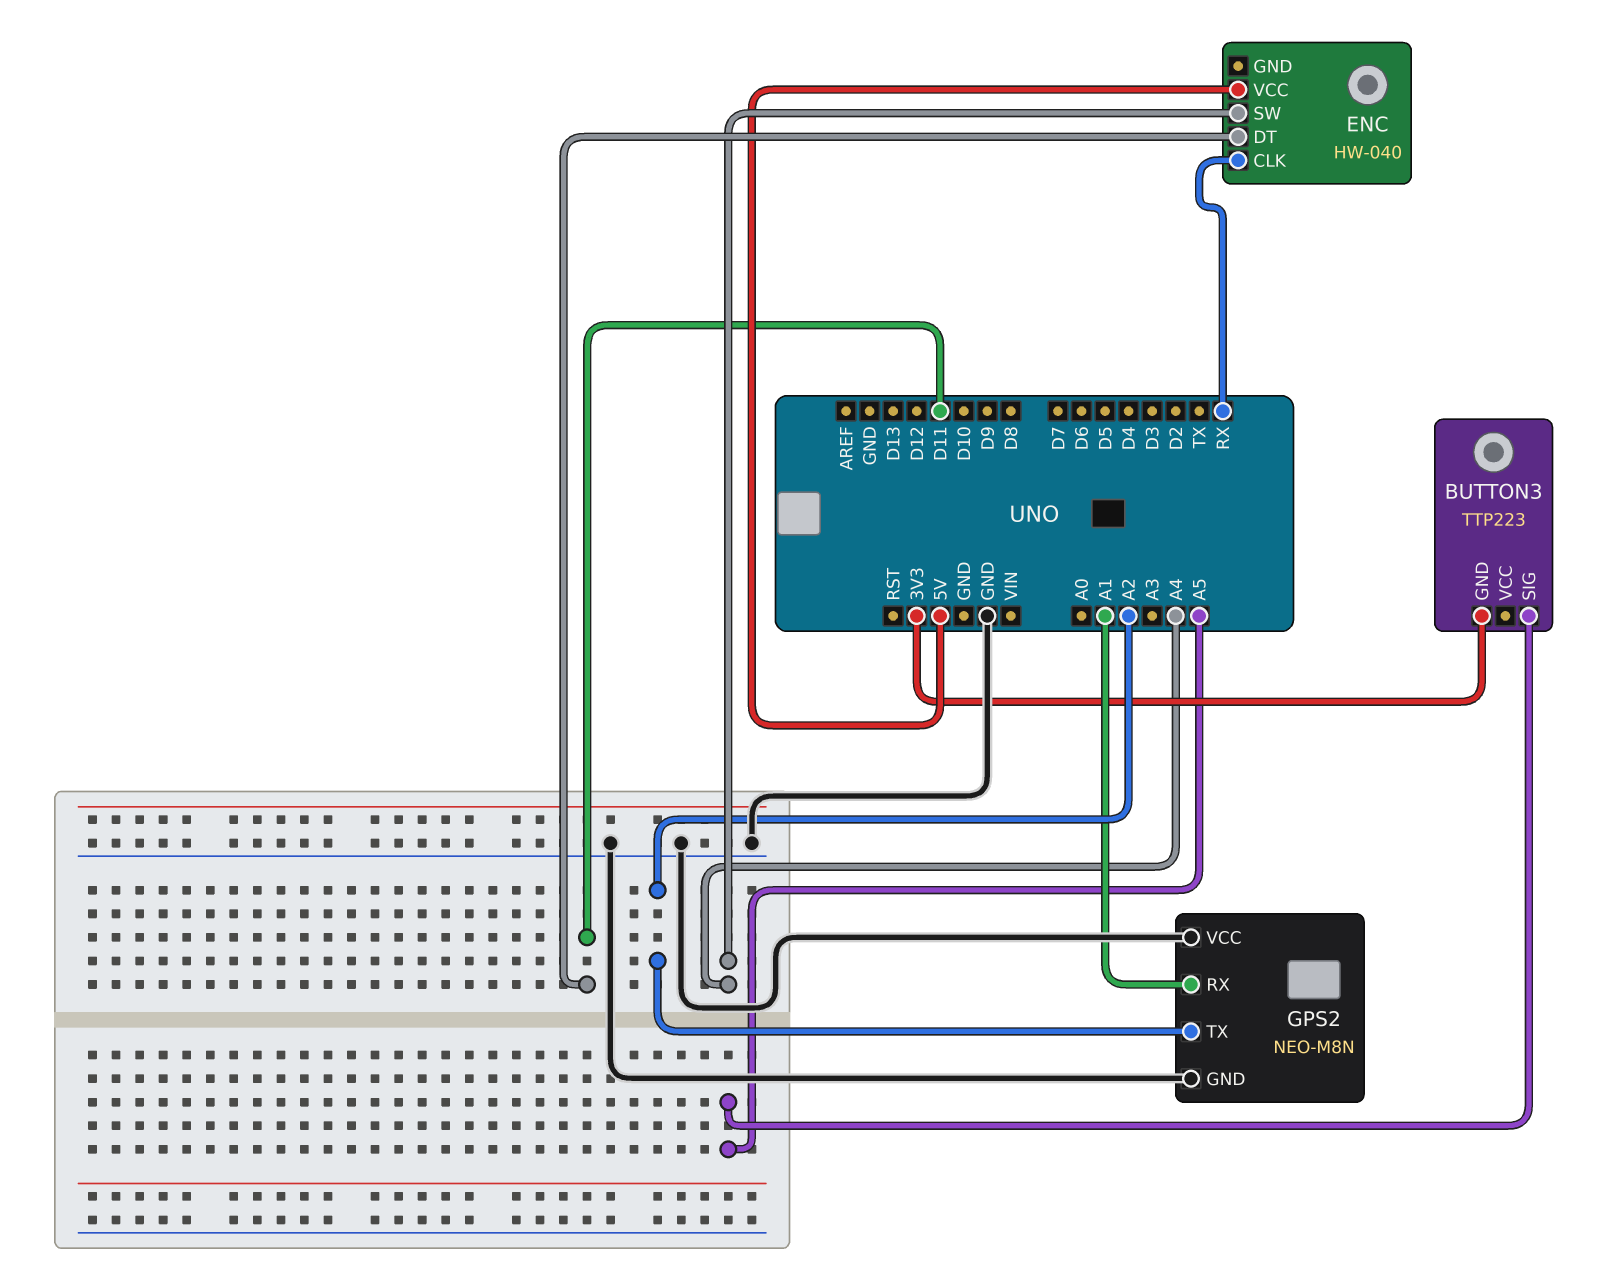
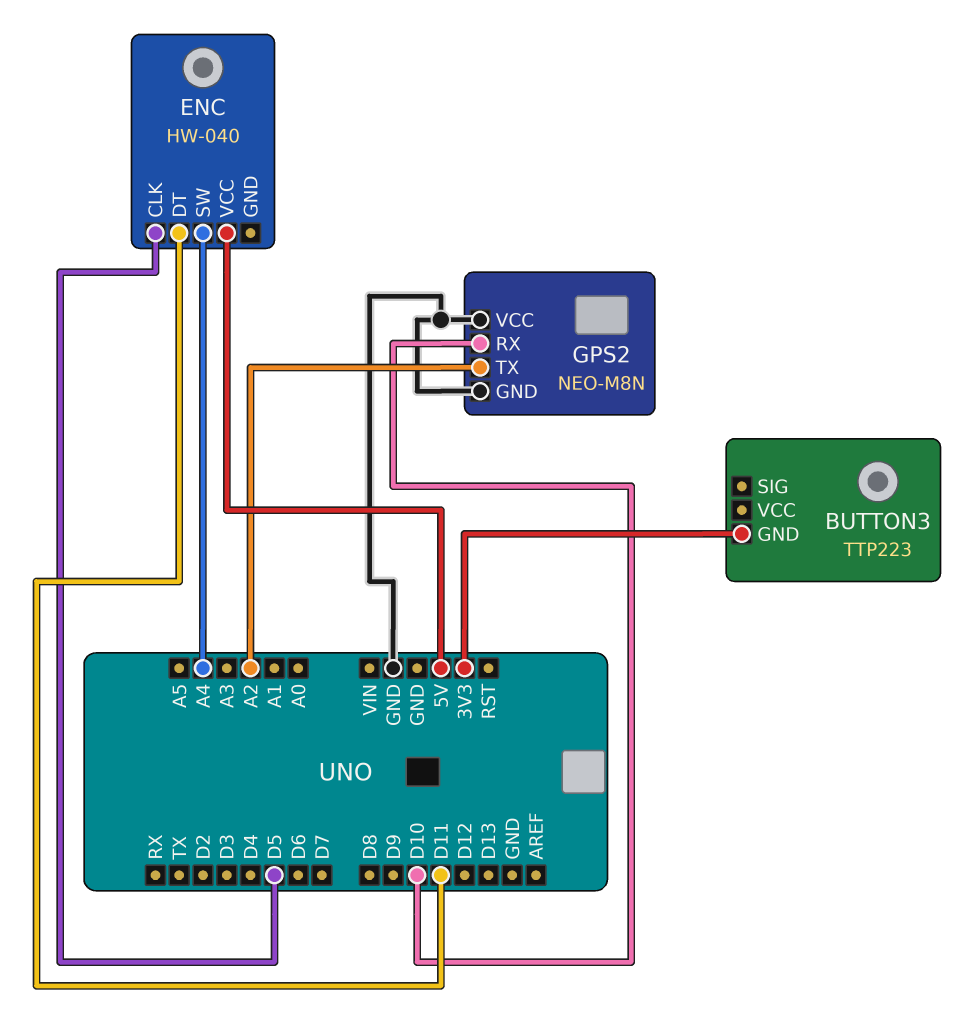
BUTTON3 pin SIG: A5 -> none
ENC pin CLK: RX -> D5
GPS2 pin RX: A1 -> D10

